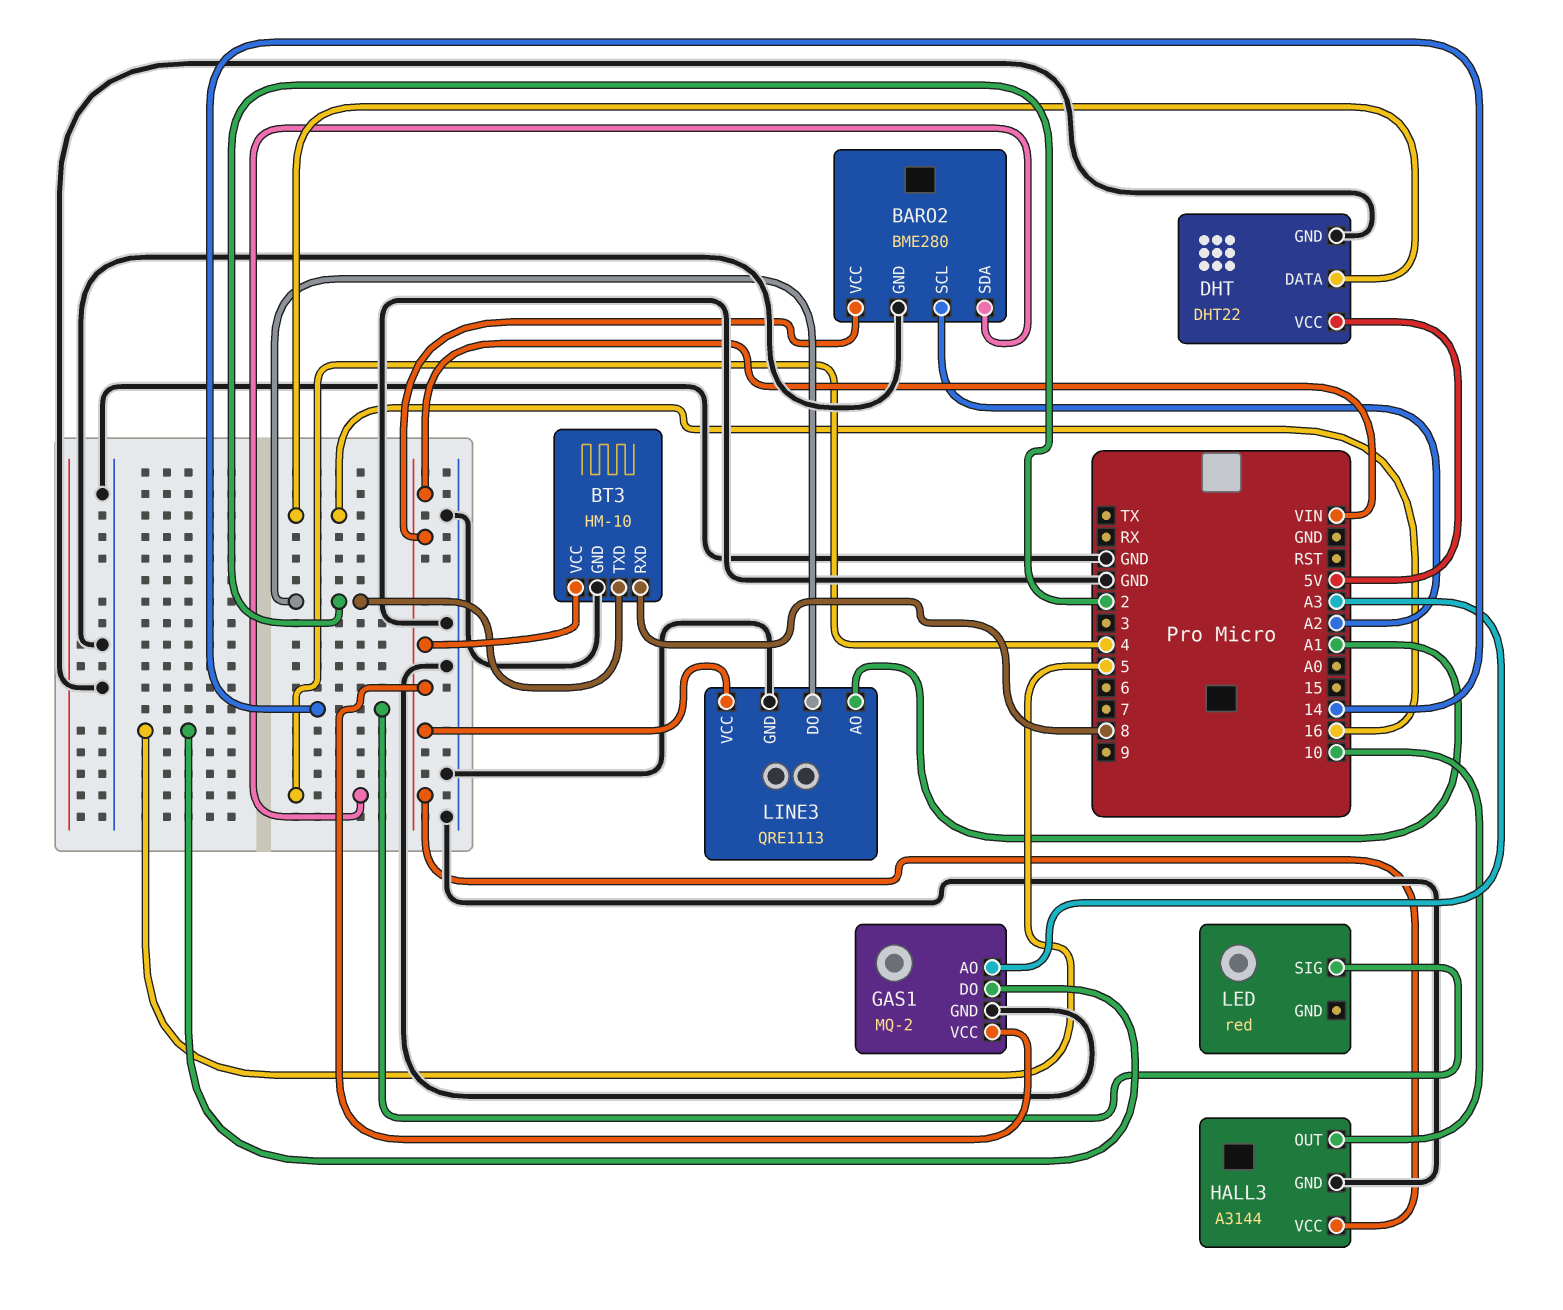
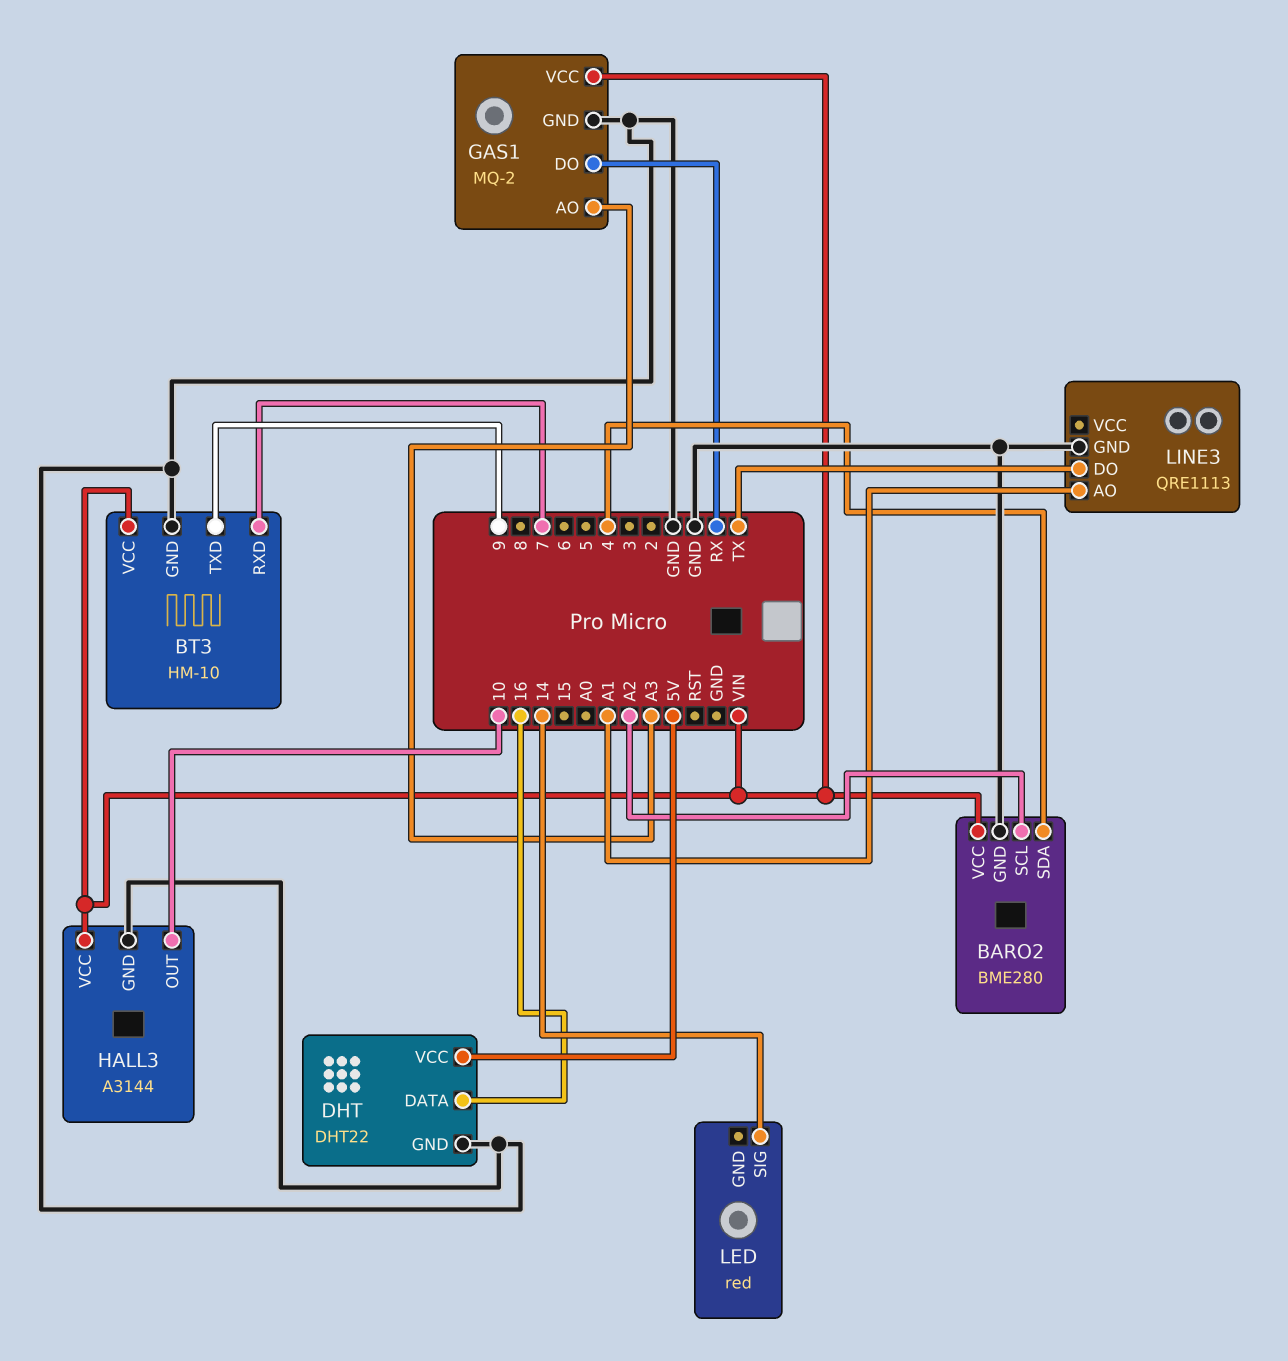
BT3 pin RXD: 8 -> 7
BT3 pin TXD: 2 -> 9
GAS1 pin DO: 5 -> RX
LINE3 pin DO: 2 -> TX
LINE3 pin VCC: VIN -> none

